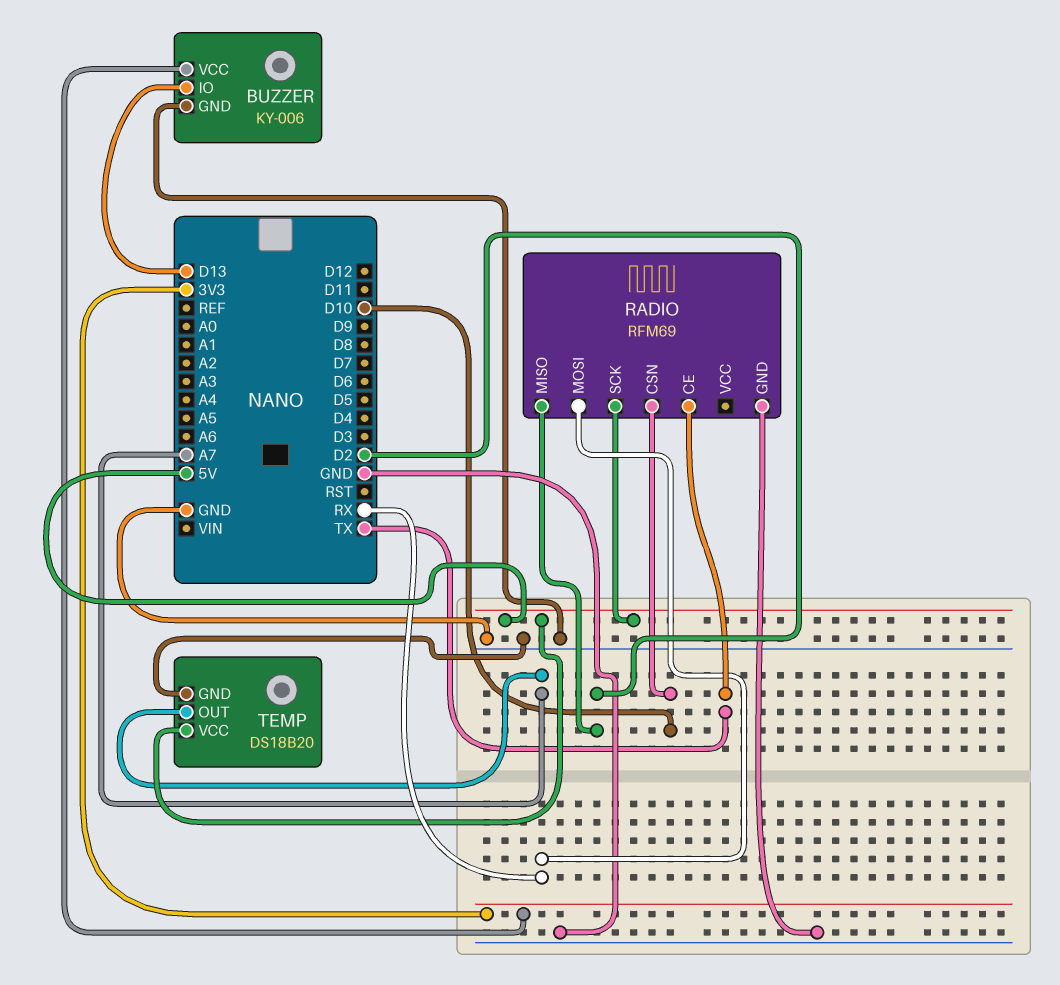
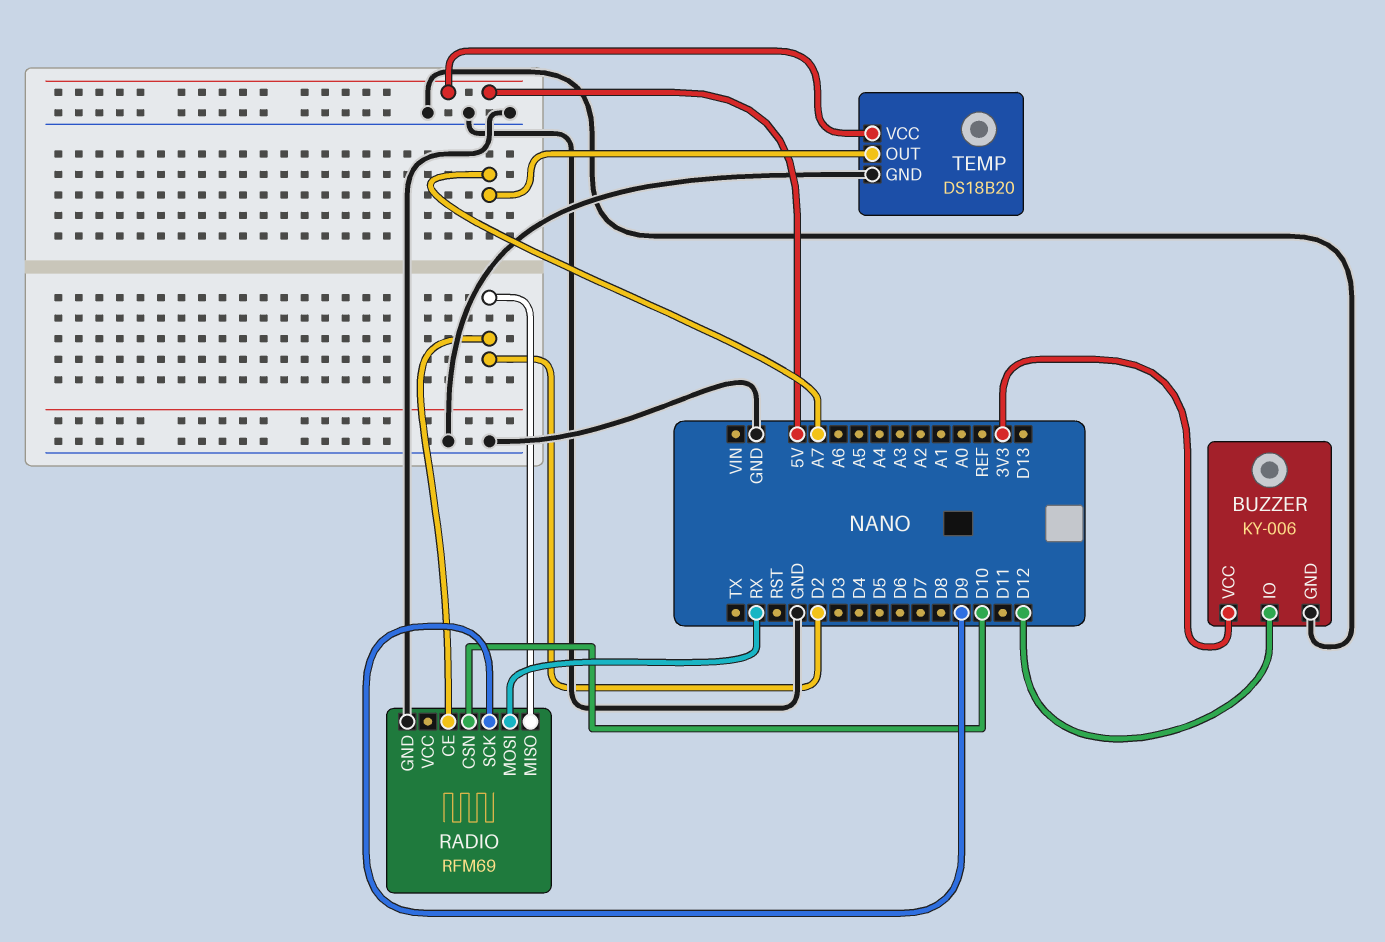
BUZZER pin IO: D13 -> D12
RADIO pin CE: TX -> D2
RADIO pin SCK: 5V -> D9

